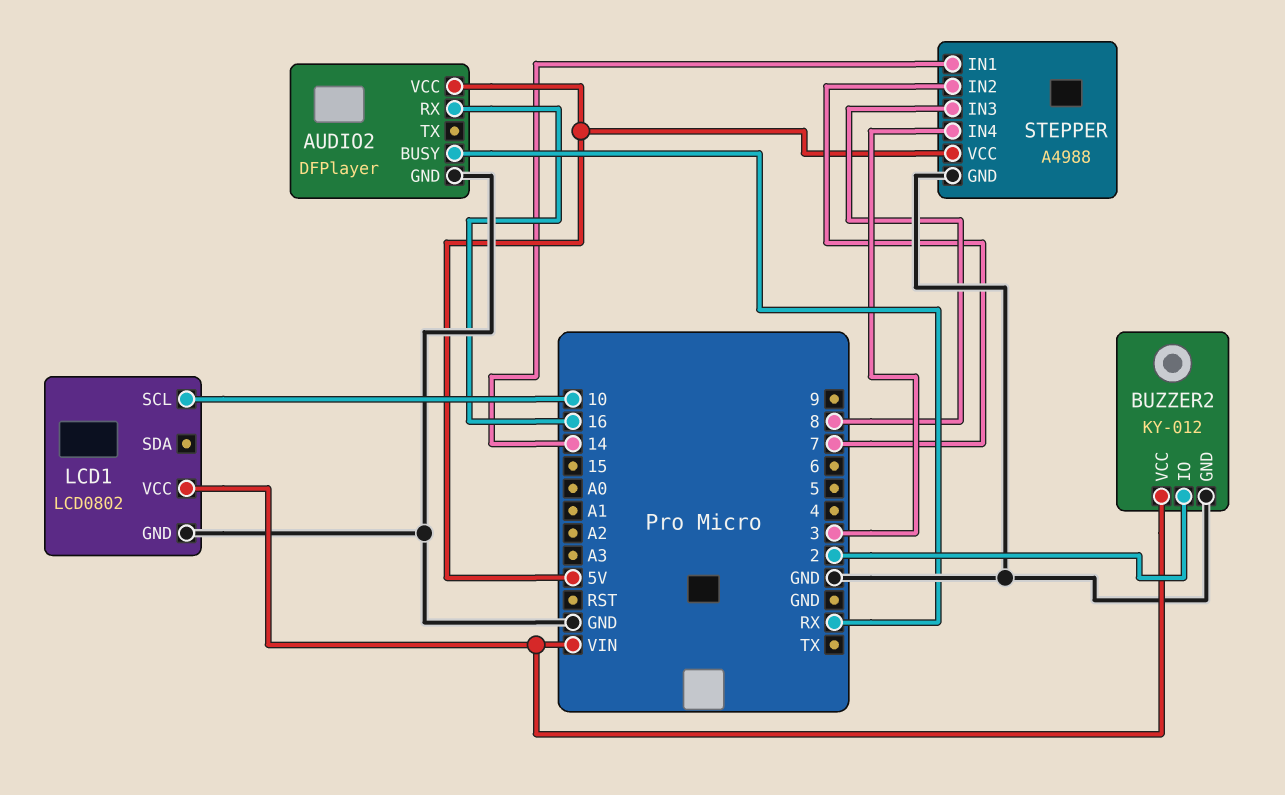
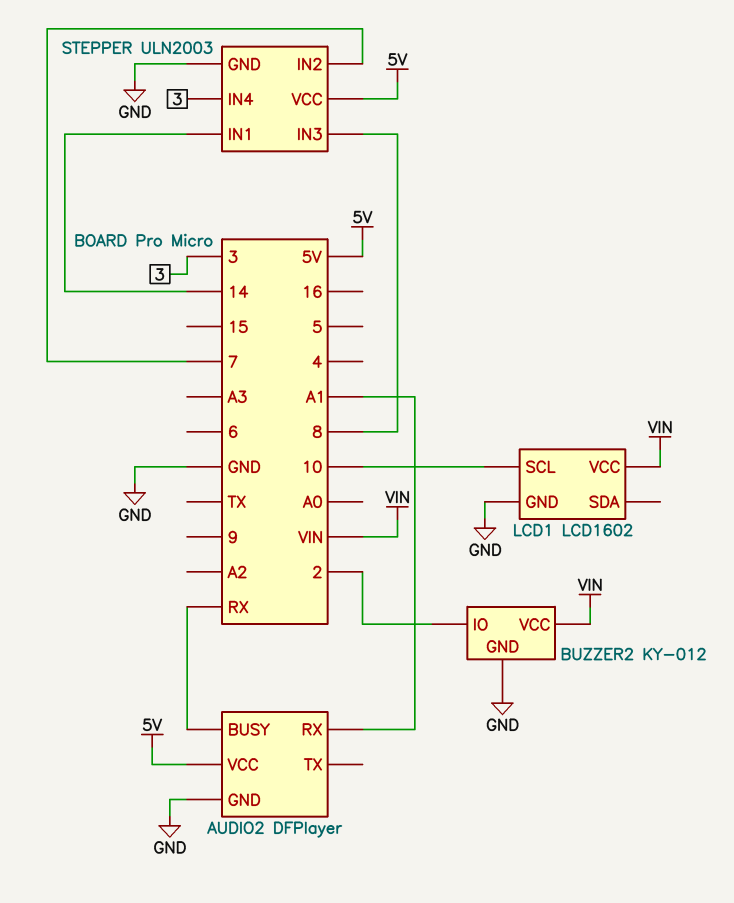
AUDIO2 pin RX: 16 -> A1
LCD1: LCD0802 -> LCD1602
STEPPER: A4988 -> ULN2003

